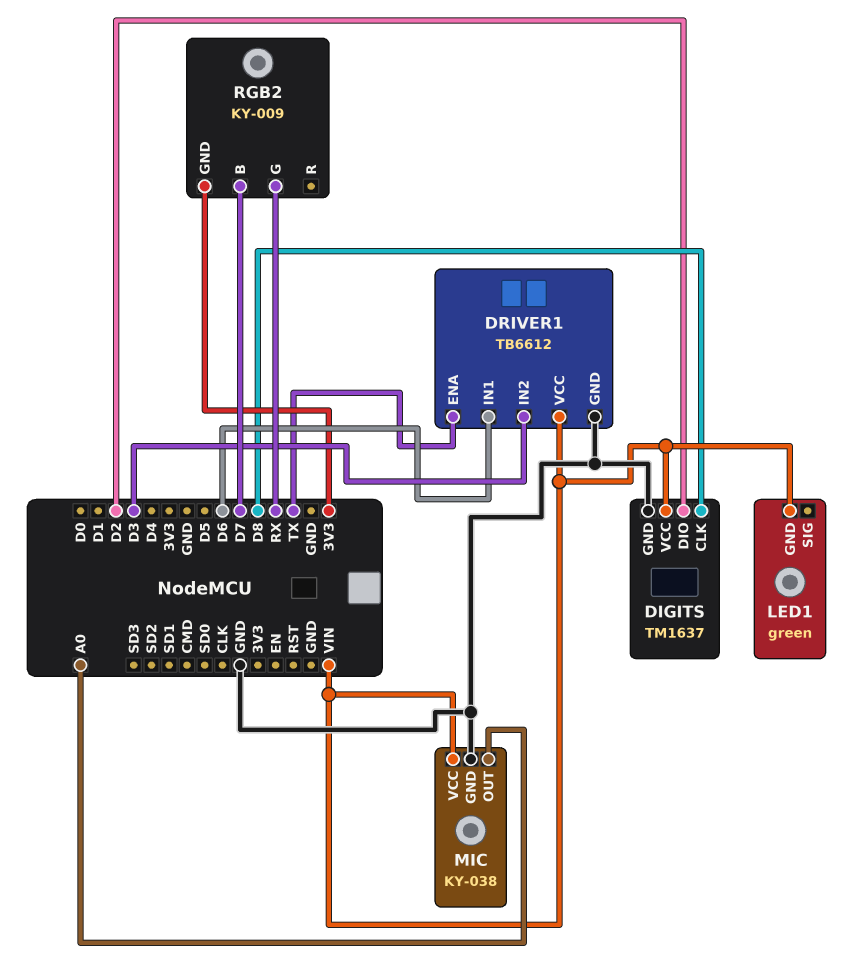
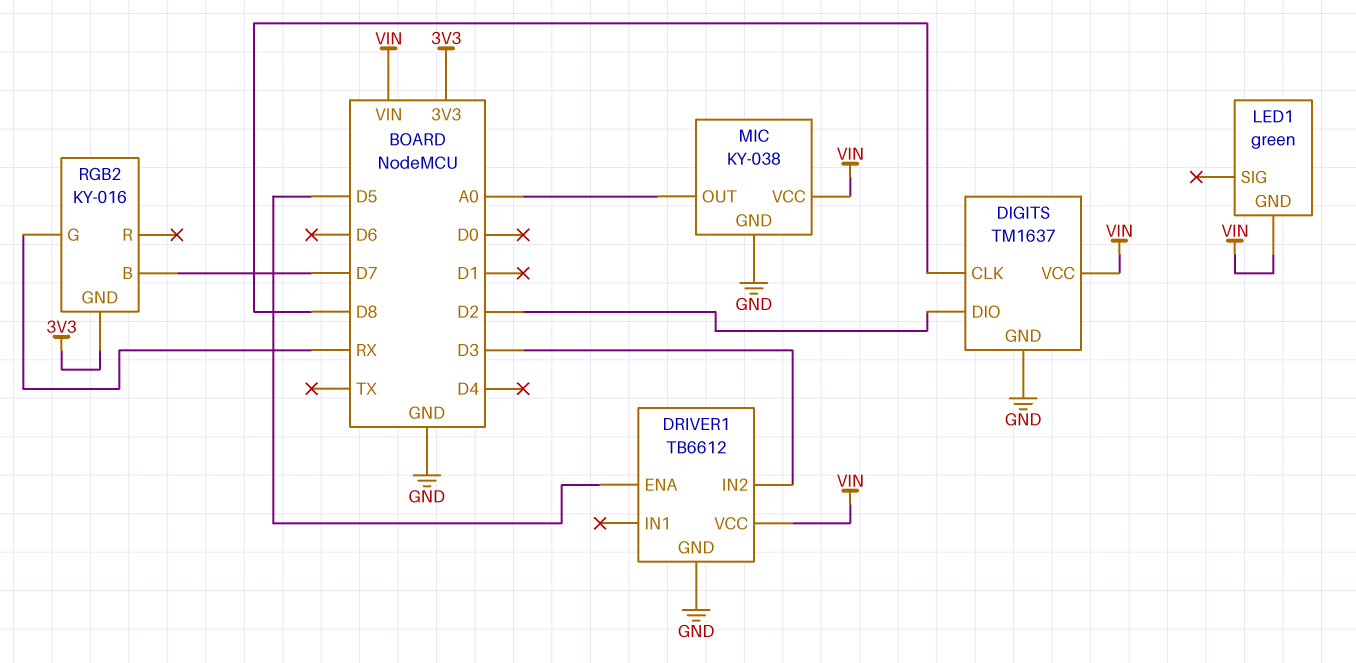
DRIVER1 pin ENA: TX -> D5
DRIVER1 pin IN1: D6 -> none
RGB2: KY-009 -> KY-016

